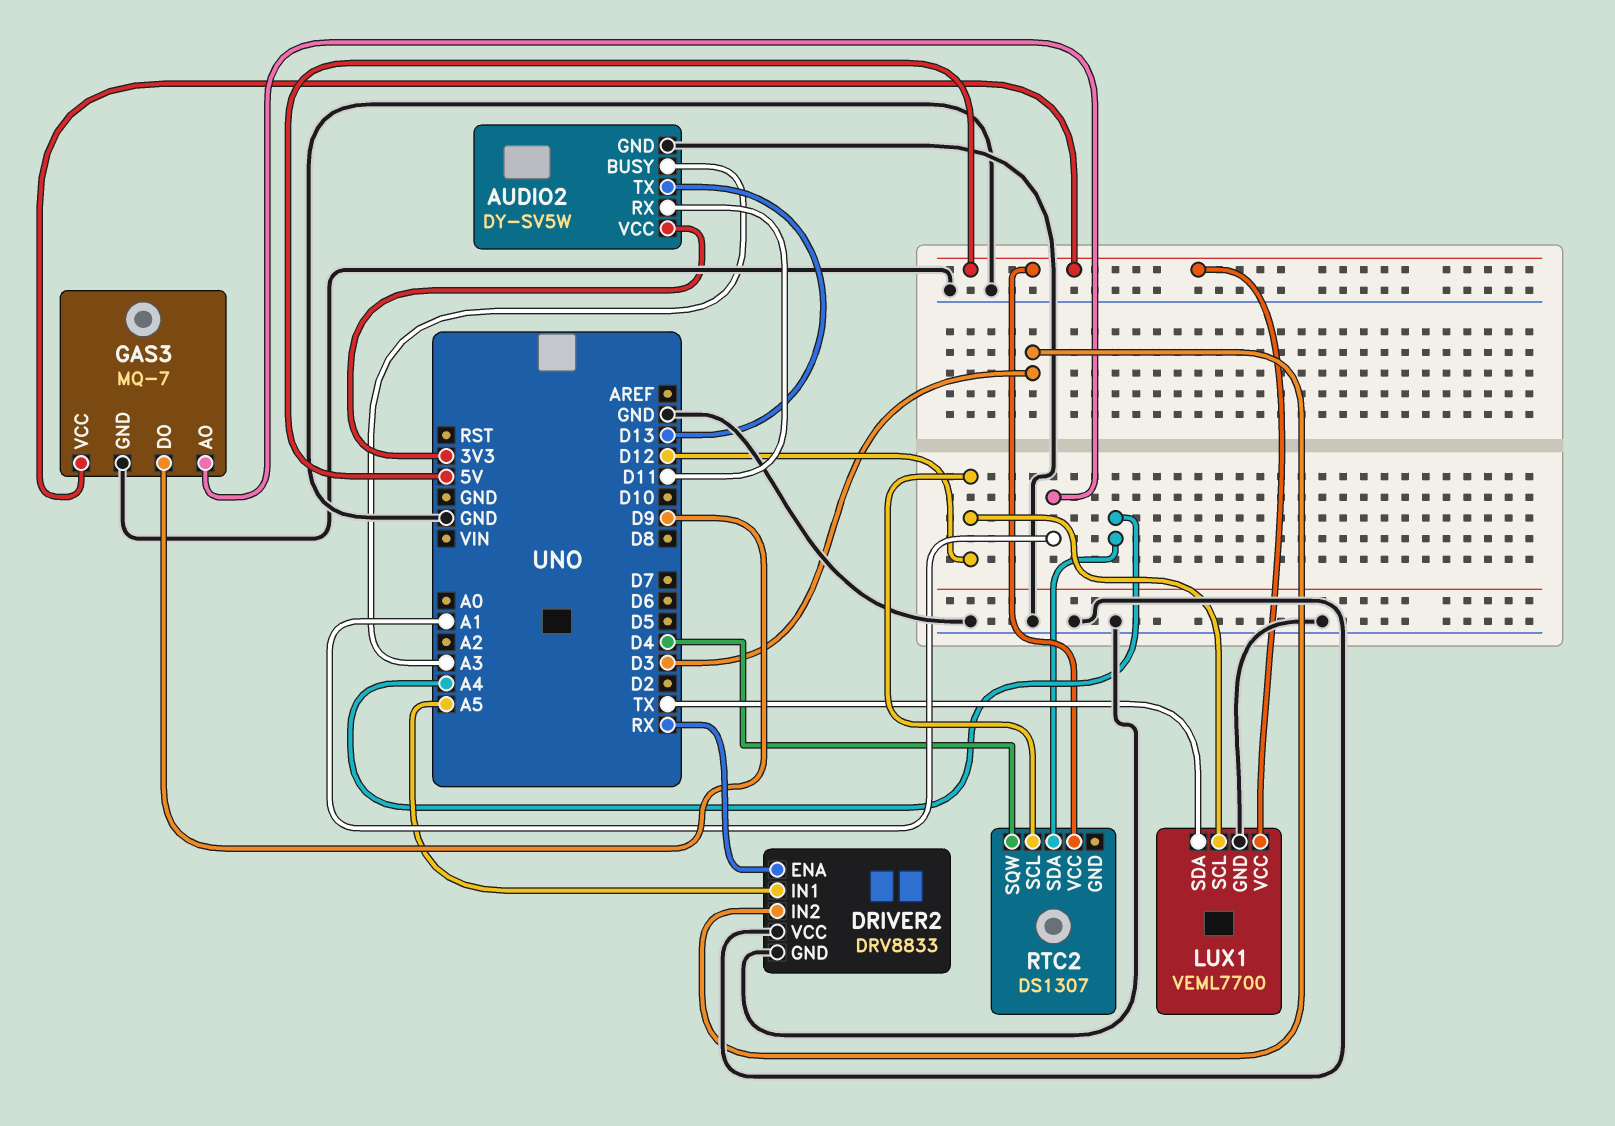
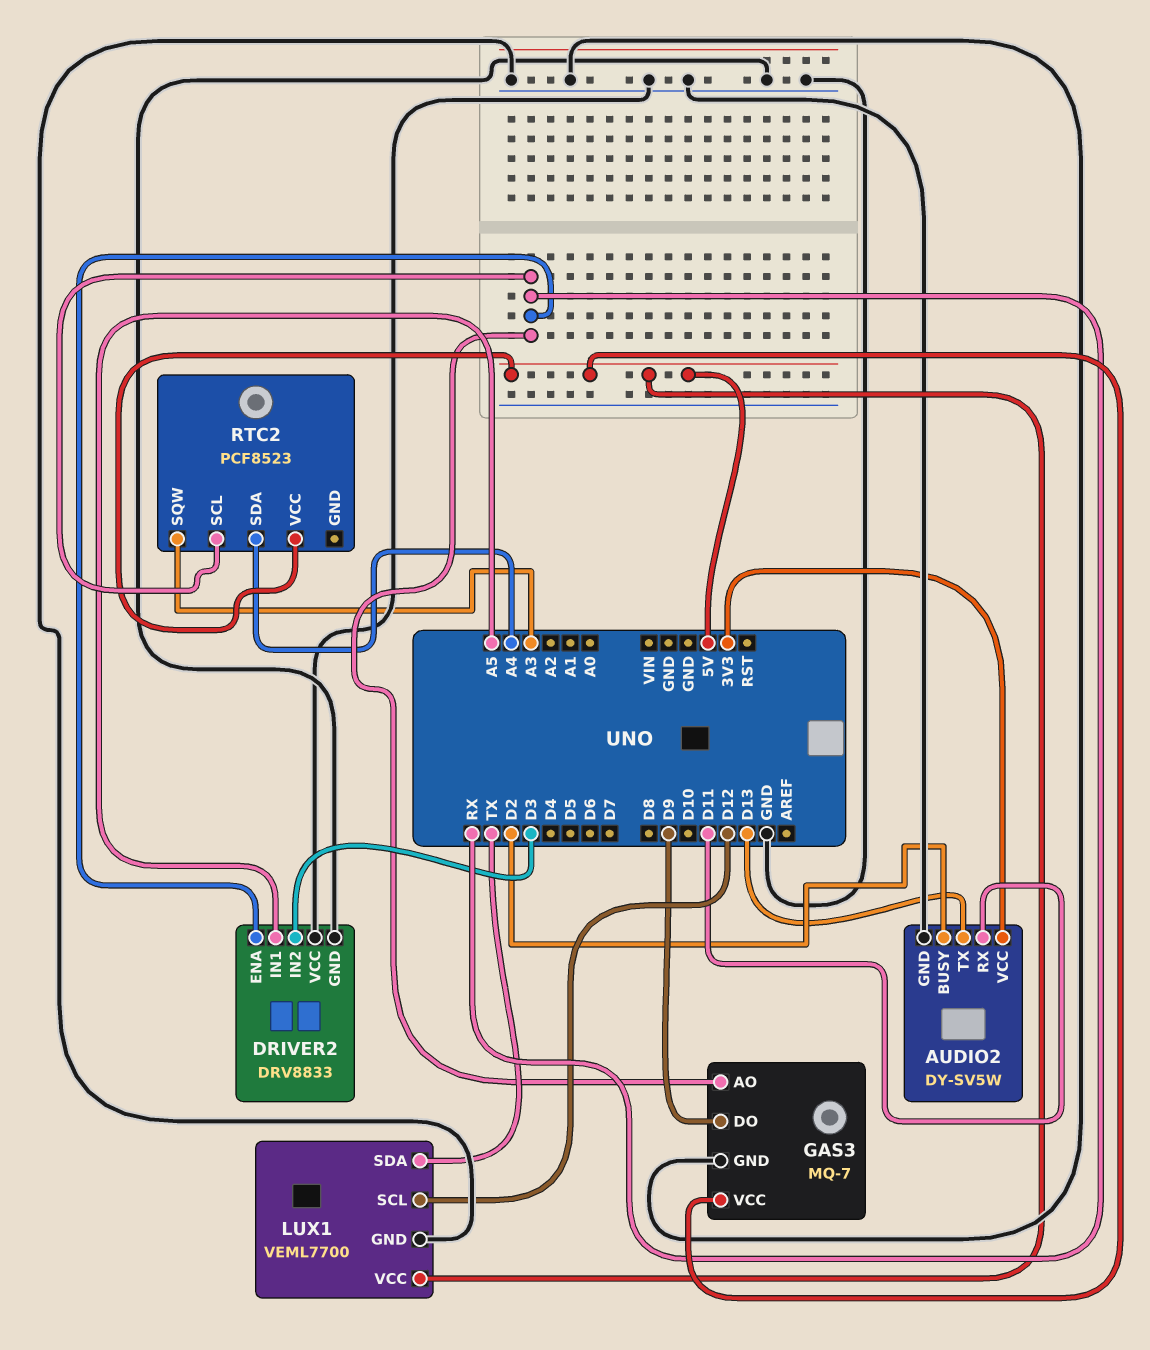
AUDIO2 pin BUSY: A3 -> D2
GAS3 pin AO: A1 -> RX
RTC2: DS1307 -> PCF8523
RTC2 pin SCL: D12 -> RX
RTC2 pin SQW: D4 -> A3

